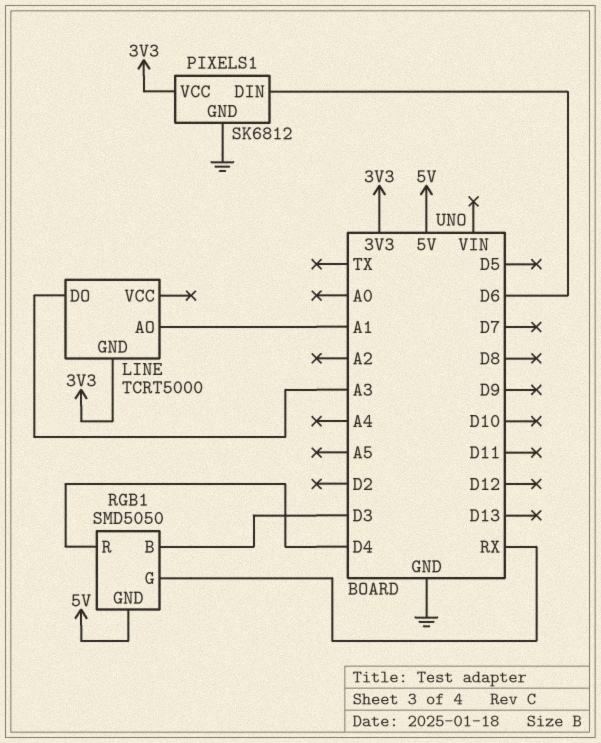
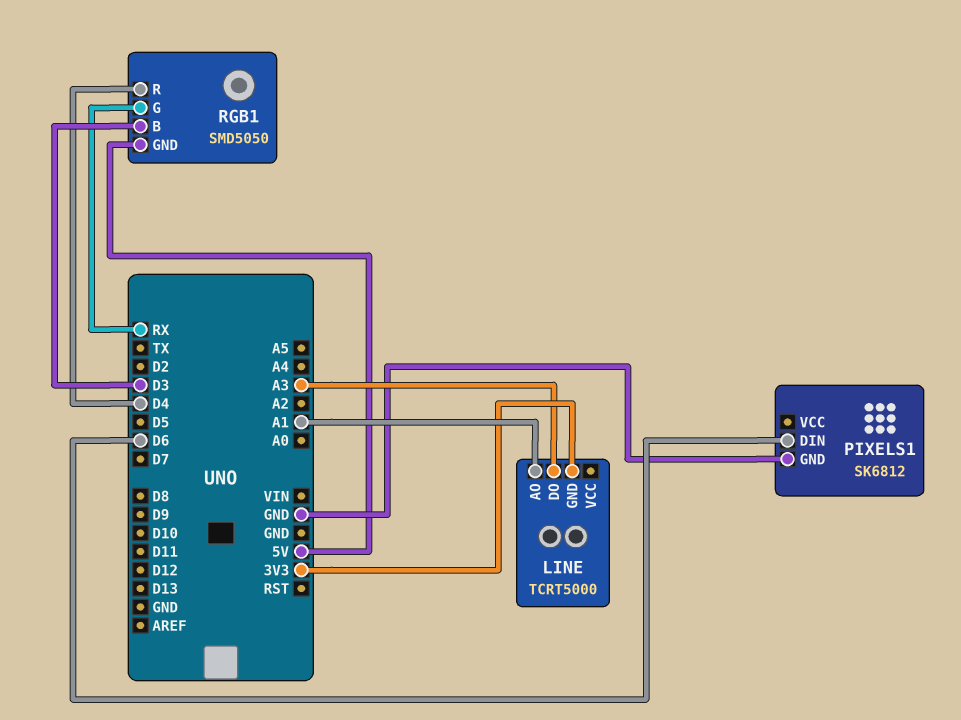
PIXELS1 pin VCC: 3V3 -> none

